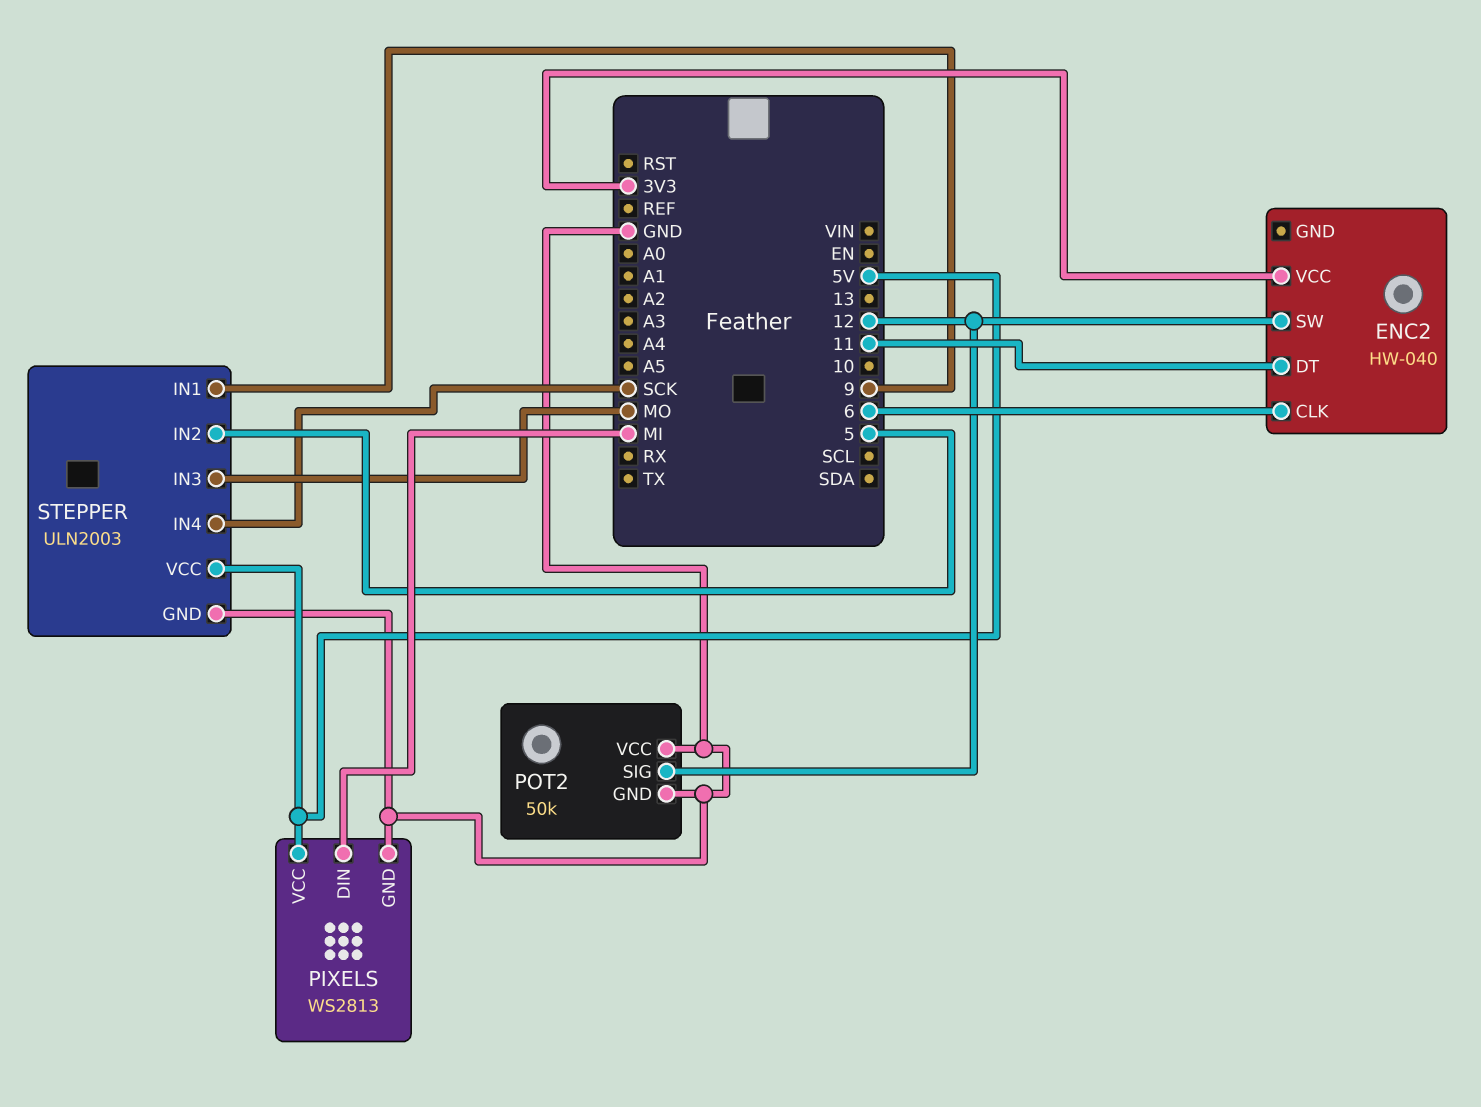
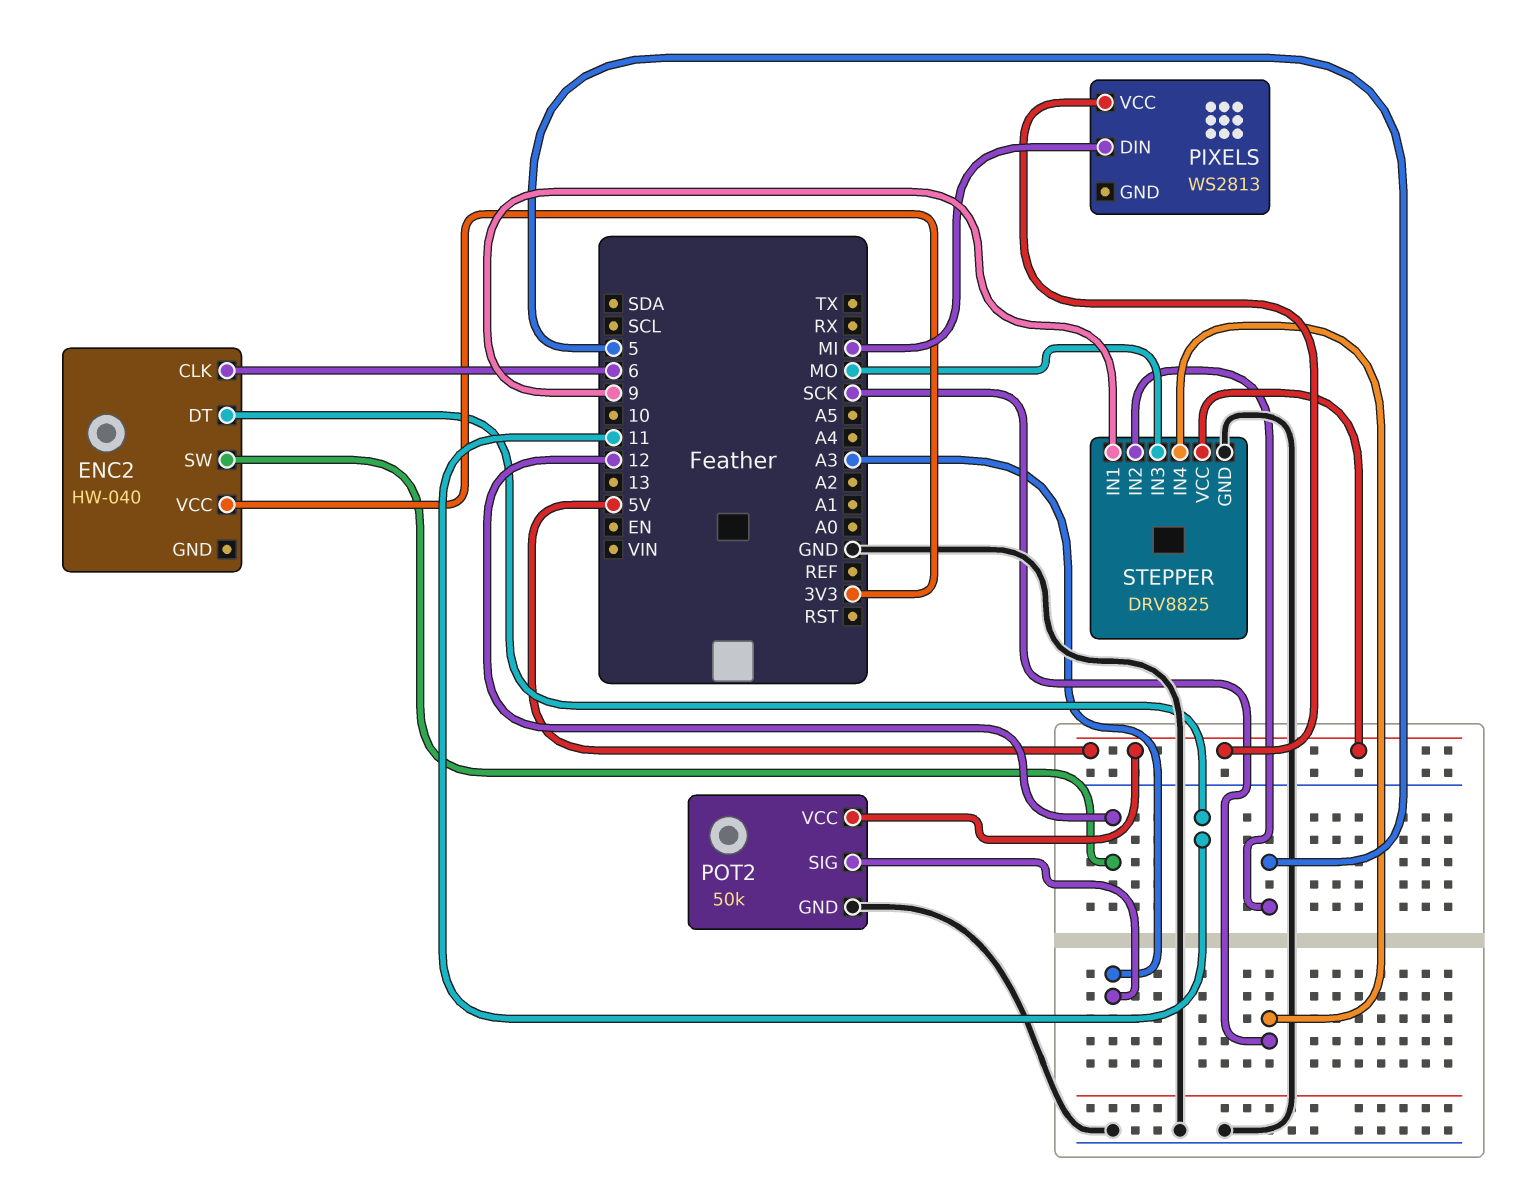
PIXELS pin GND: GND -> none
POT2 pin SIG: 12 -> A3
POT2 pin VCC: GND -> 5V
STEPPER: ULN2003 -> DRV8825

